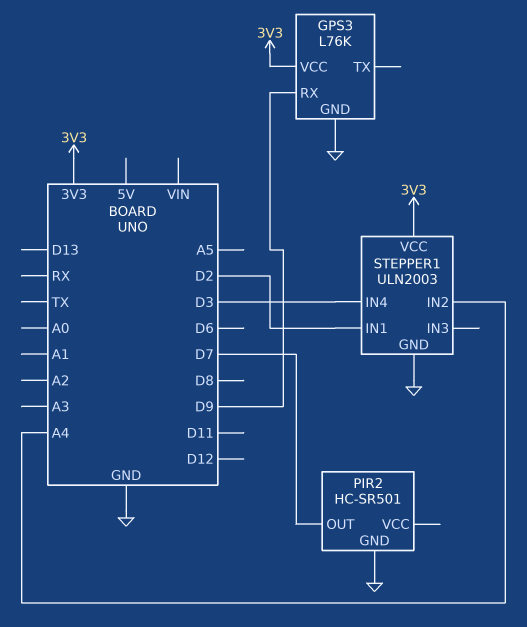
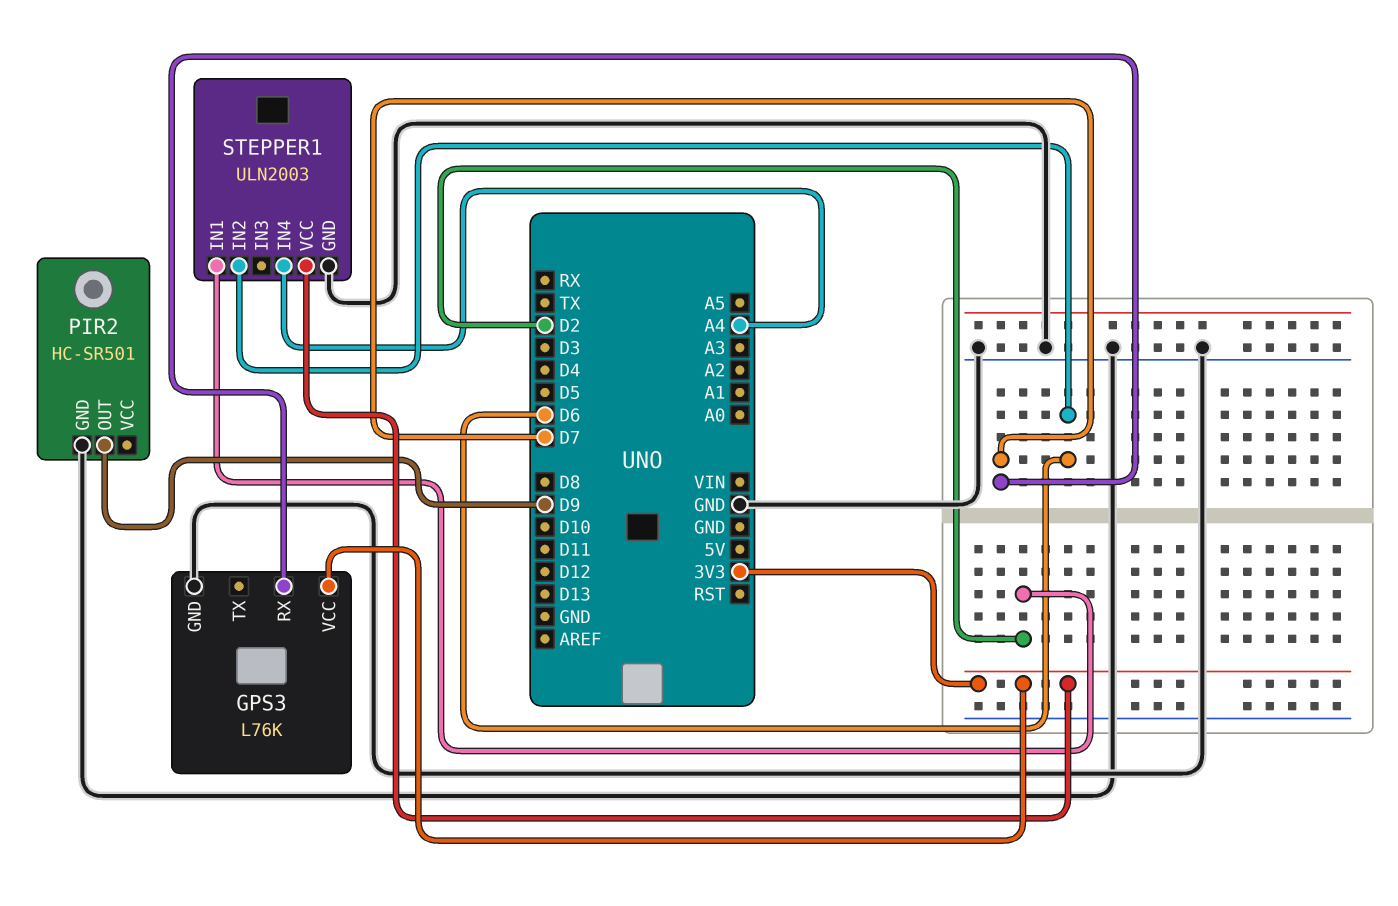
GPS3 pin RX: D9 -> D7
PIR2 pin OUT: D7 -> D9
STEPPER1 pin IN2: A4 -> D6
STEPPER1 pin IN4: D3 -> A4

